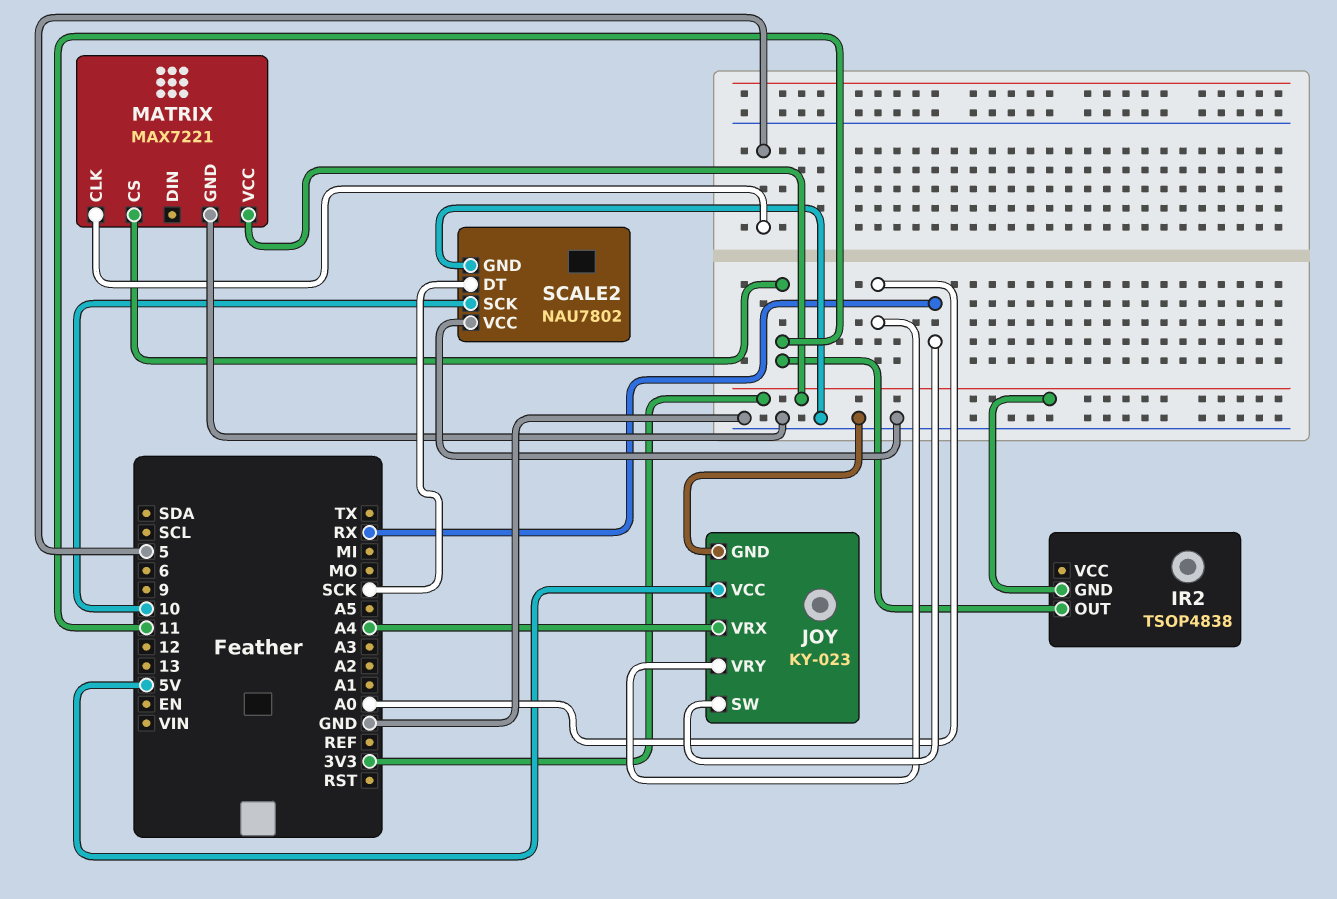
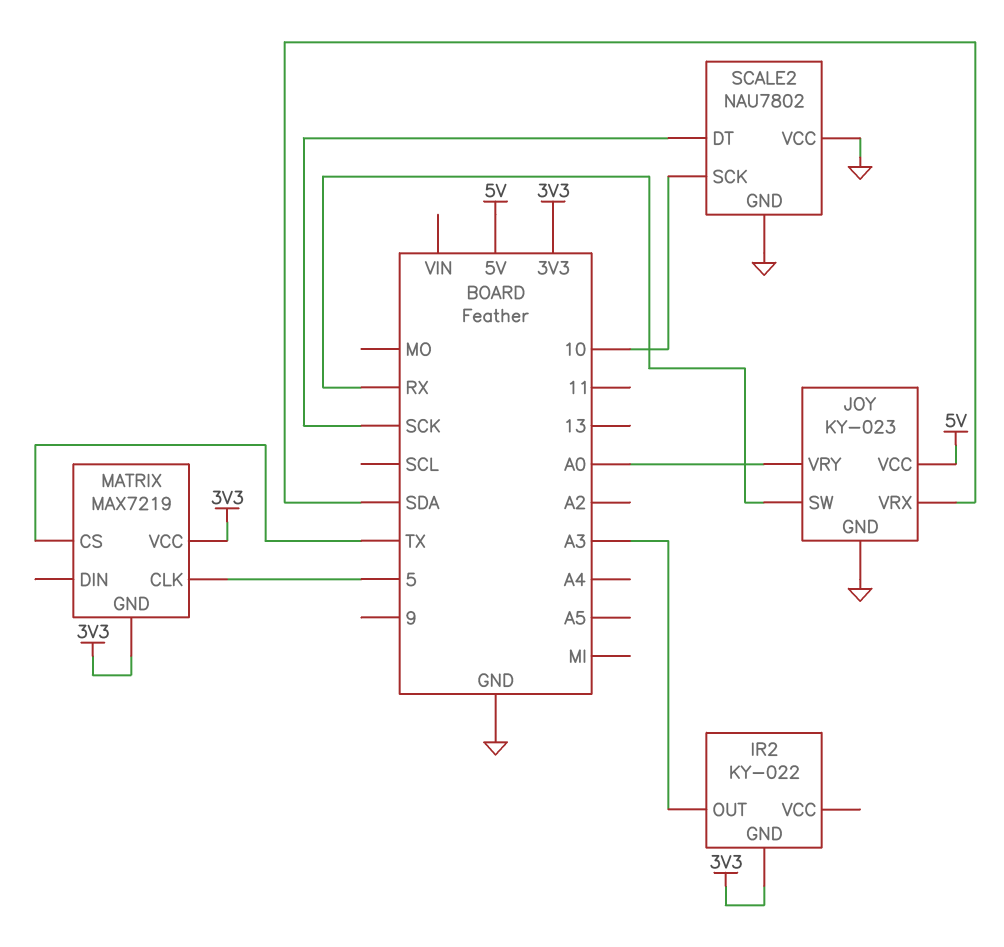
IR2: TSOP4838 -> KY-022
IR2 pin OUT: 11 -> A3
JOY pin VRX: A4 -> SDA
MATRIX: MAX7221 -> MAX7219
MATRIX pin CS: 11 -> TX
MATRIX pin GND: GND -> 3V3

